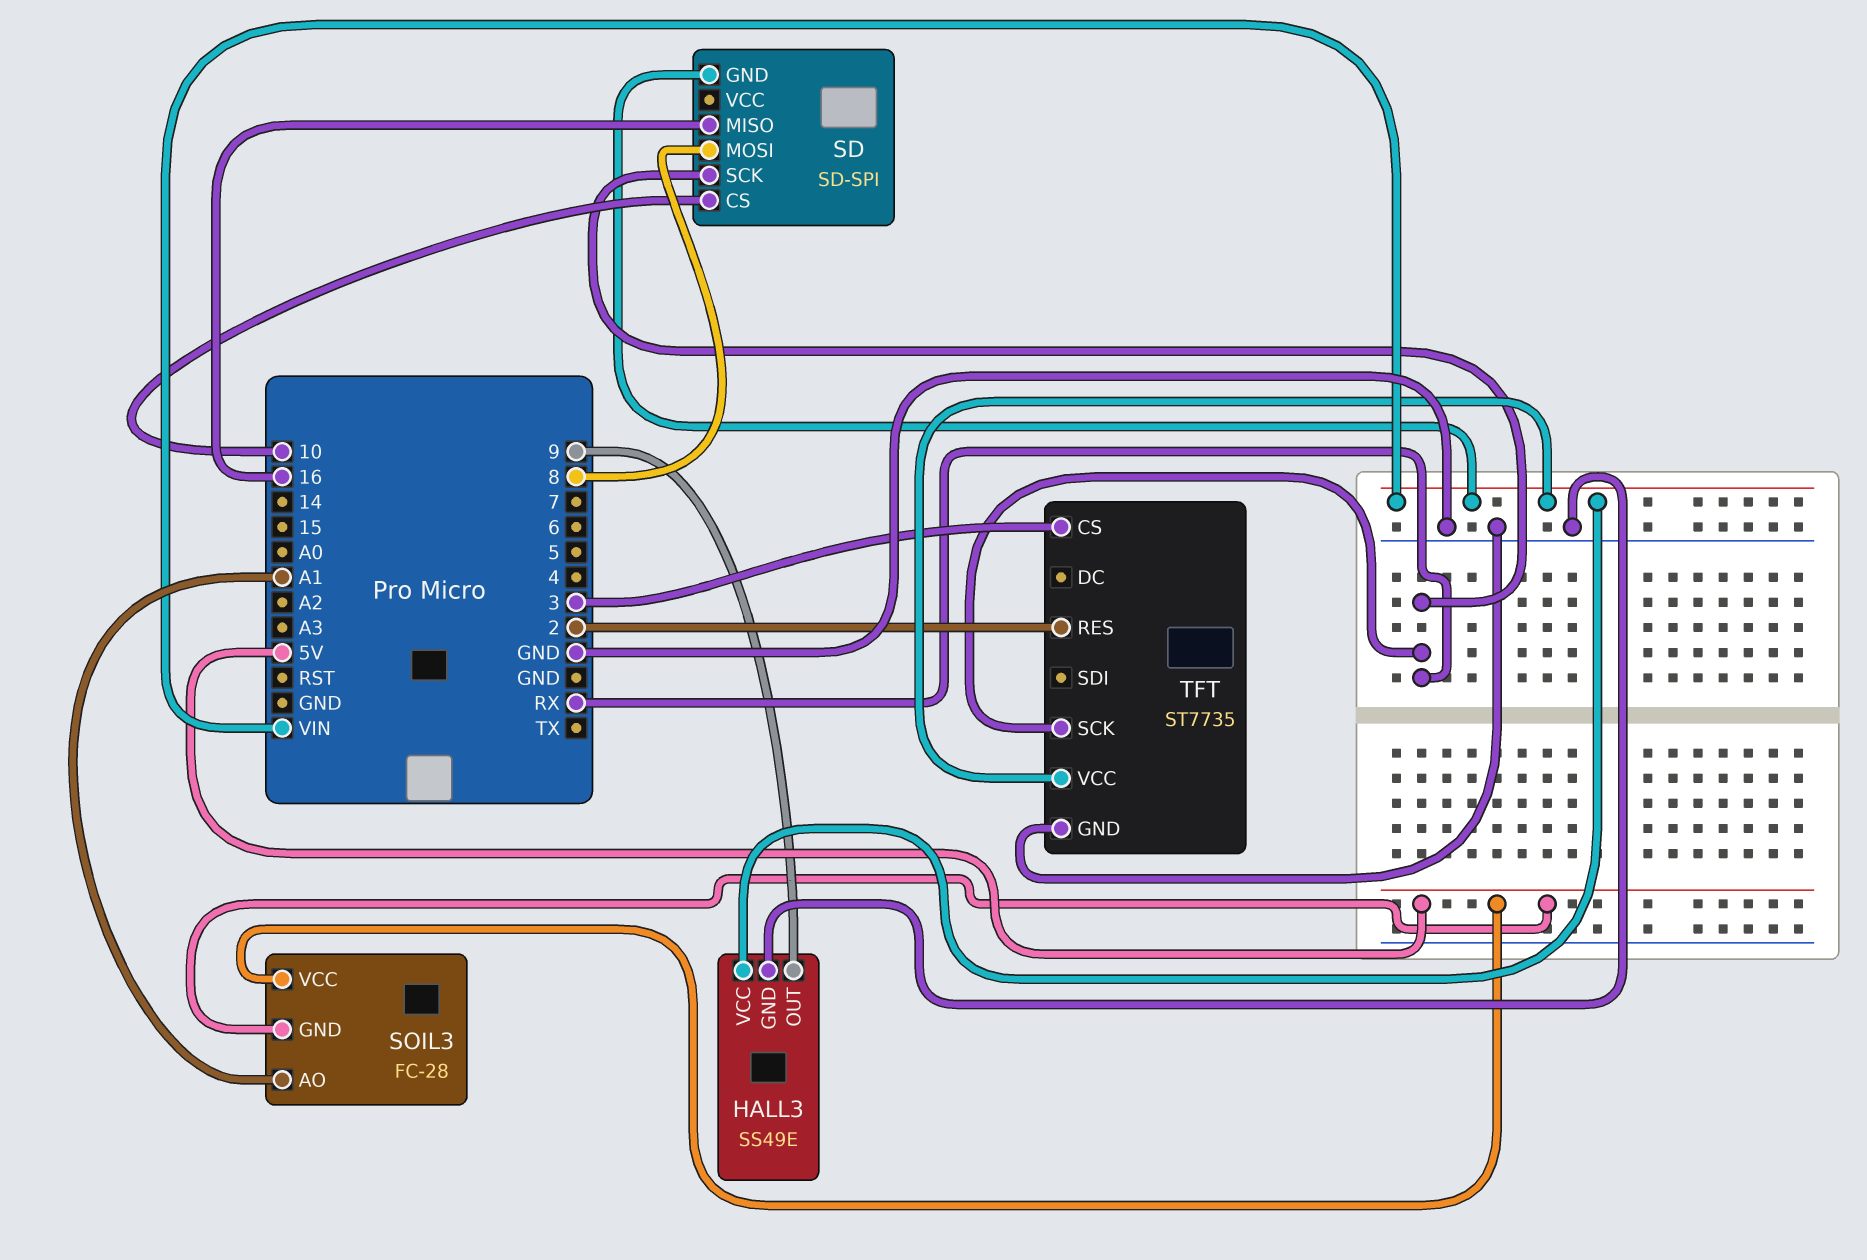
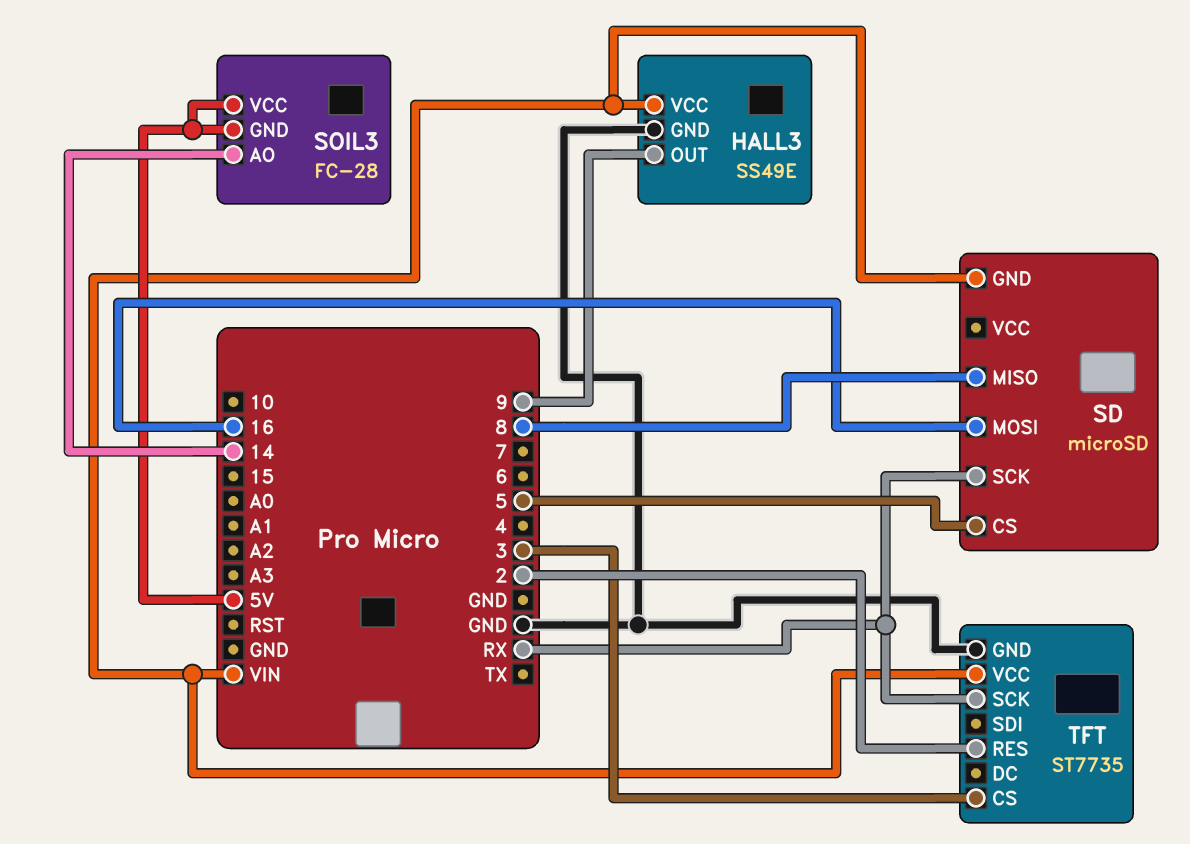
SD: SD-SPI -> microSD
SD pin CS: 10 -> 5
SD pin MISO: 16 -> 8
SD pin MOSI: 8 -> 16
SOIL3 pin AO: A1 -> 14

